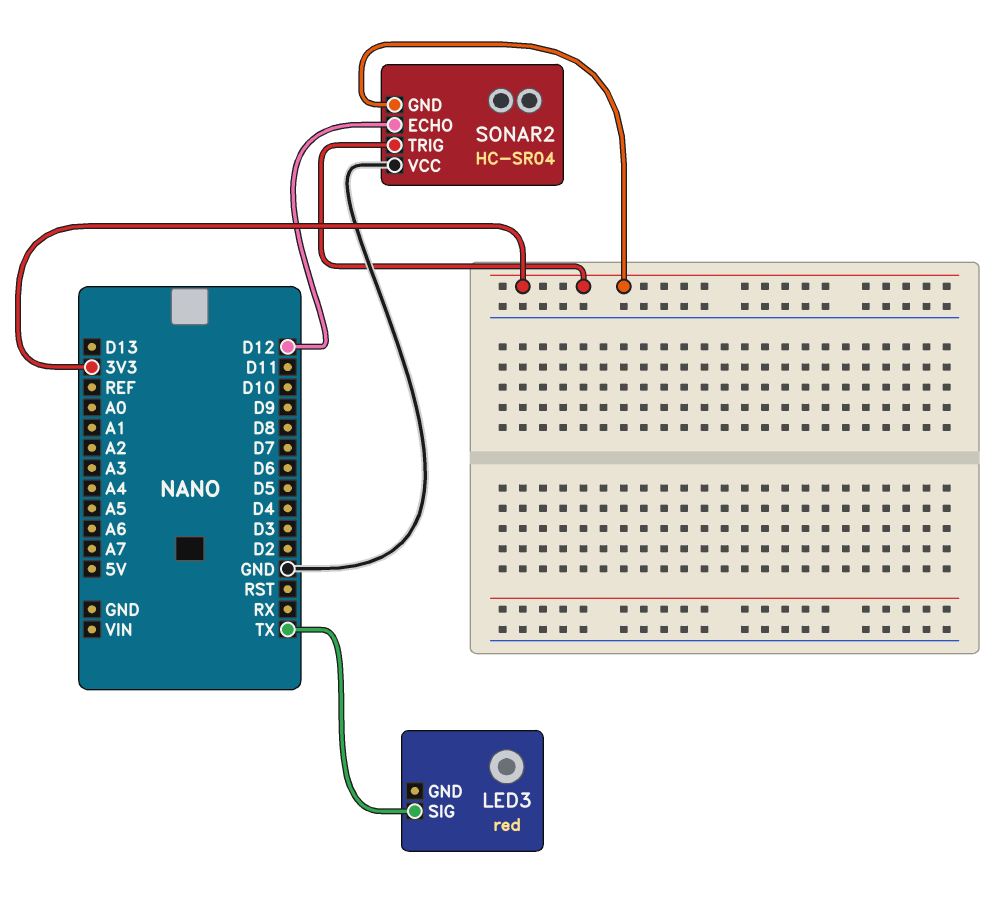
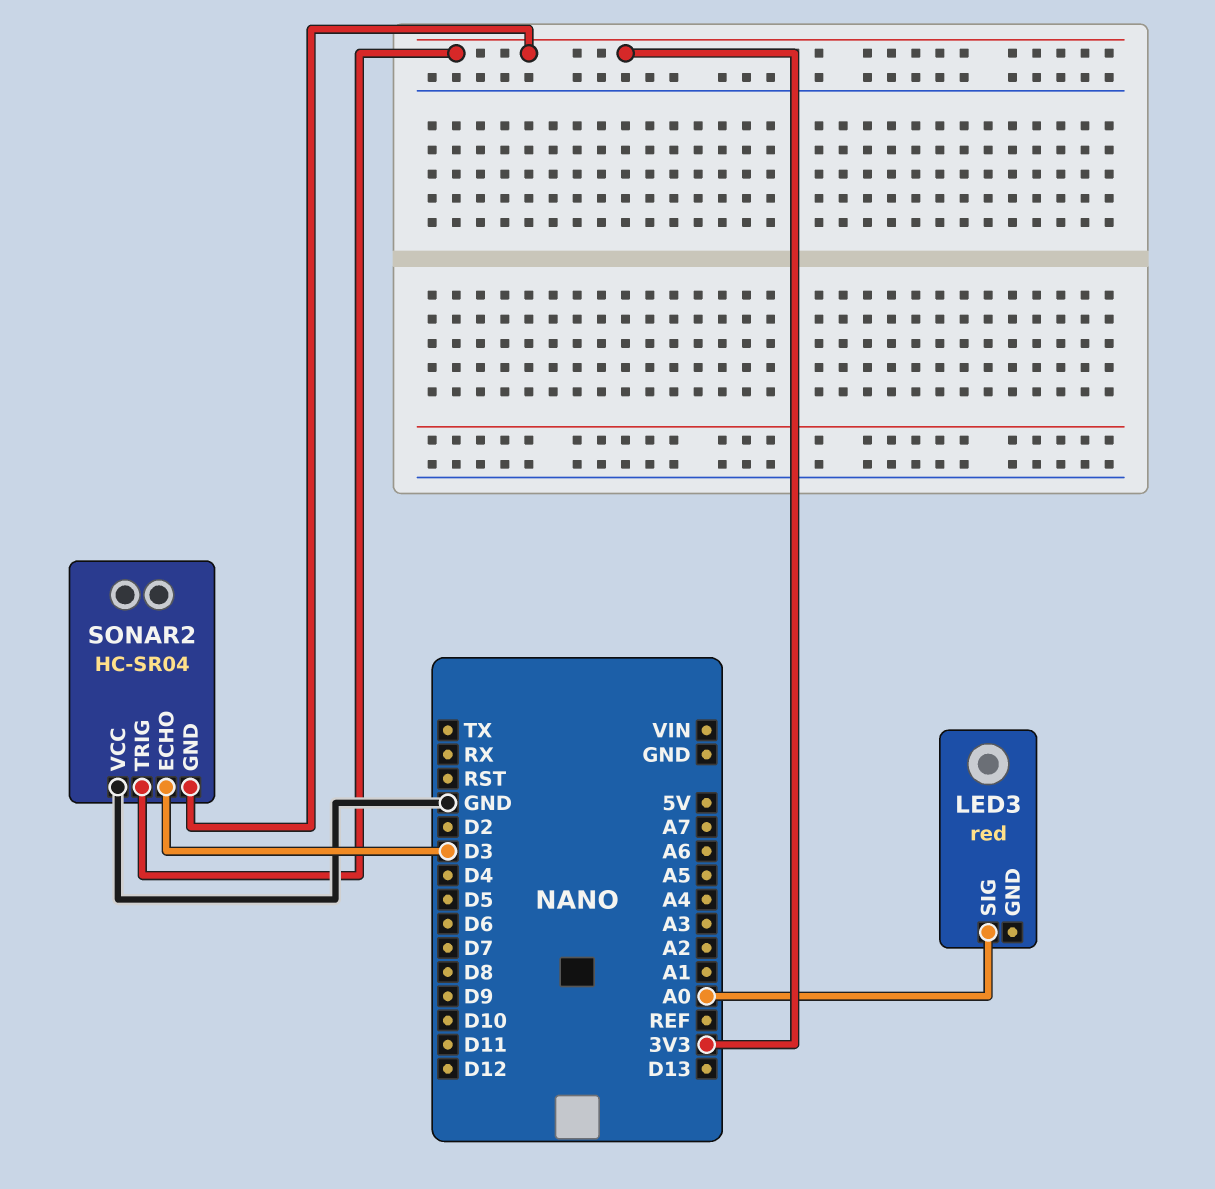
LED3 pin SIG: TX -> A0
SONAR2 pin ECHO: D12 -> D3

